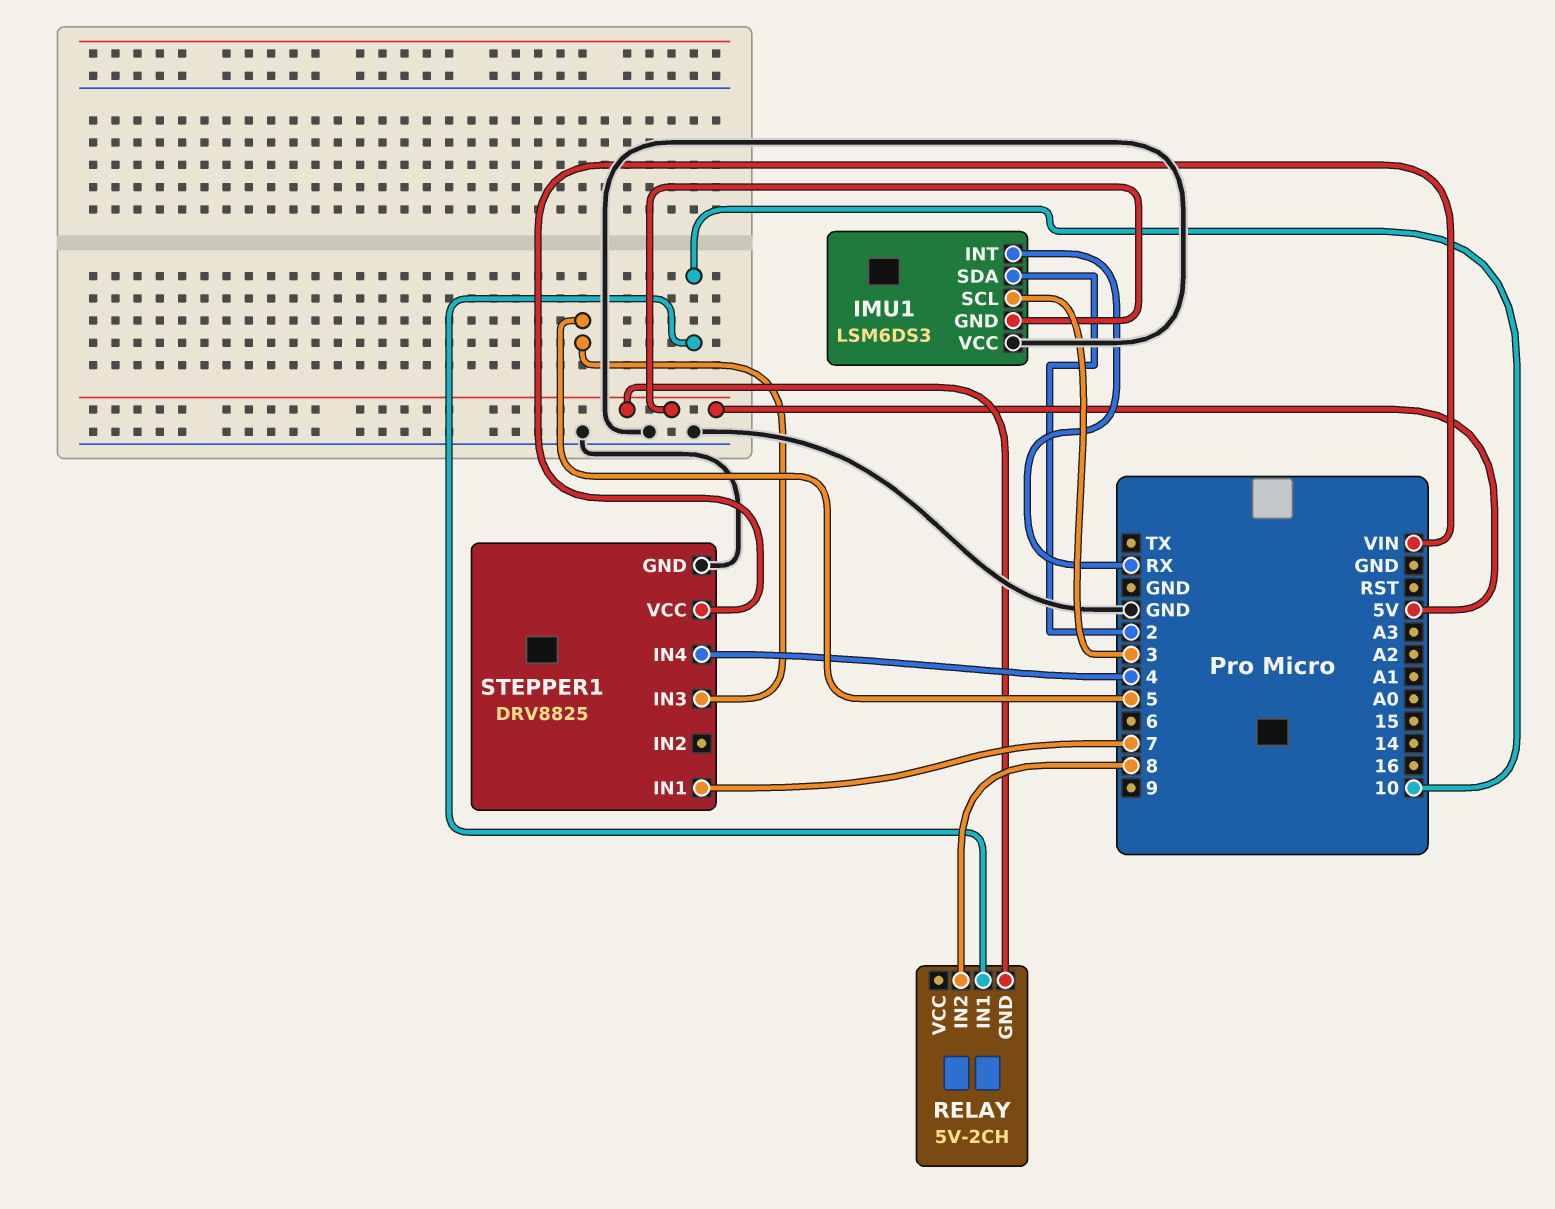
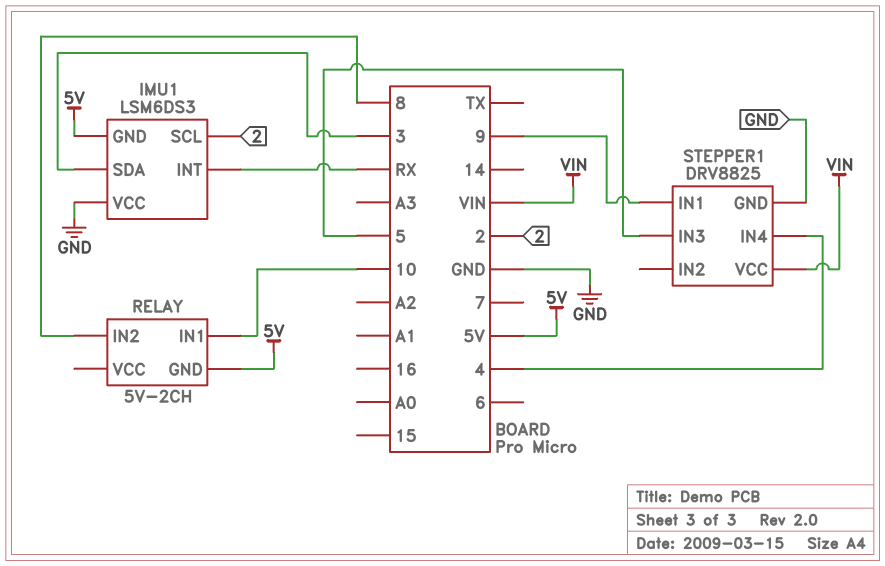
IMU1 pin SCL: 3 -> 2
IMU1 pin SDA: 2 -> 3
STEPPER1 pin IN1: 7 -> 9

